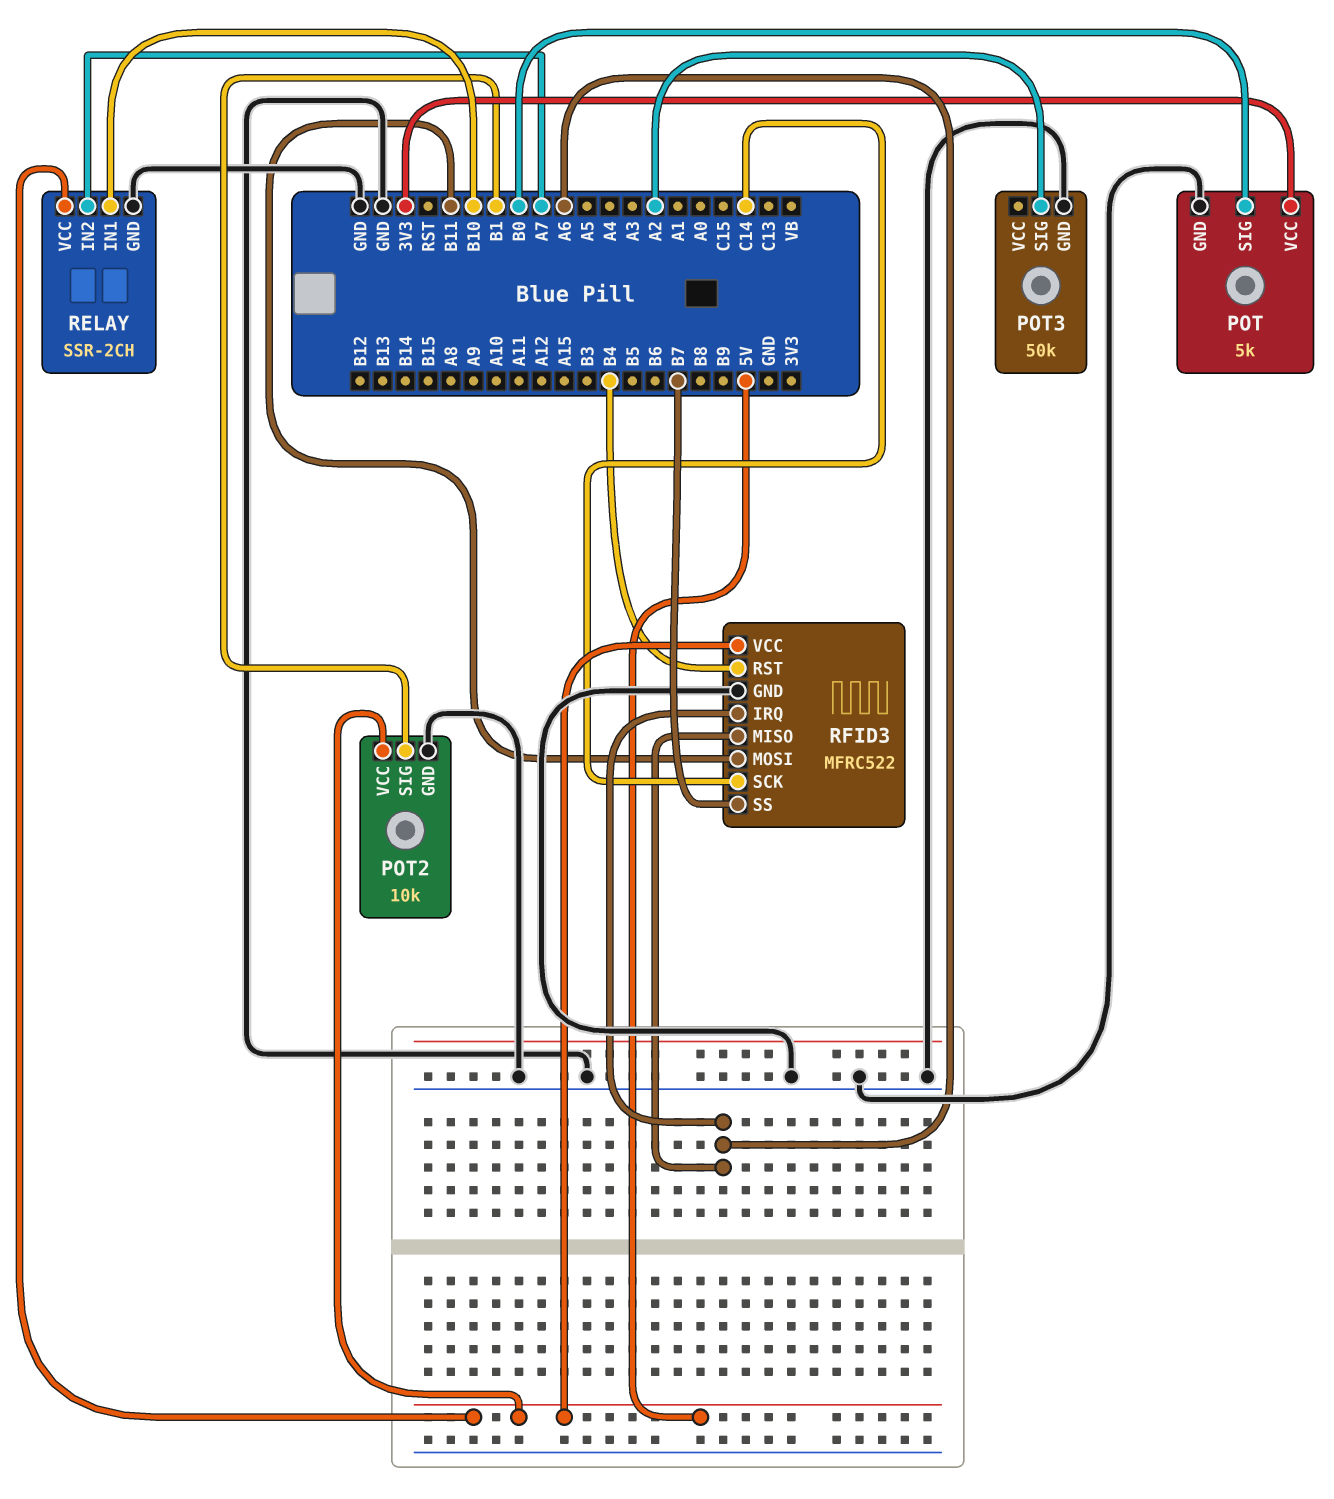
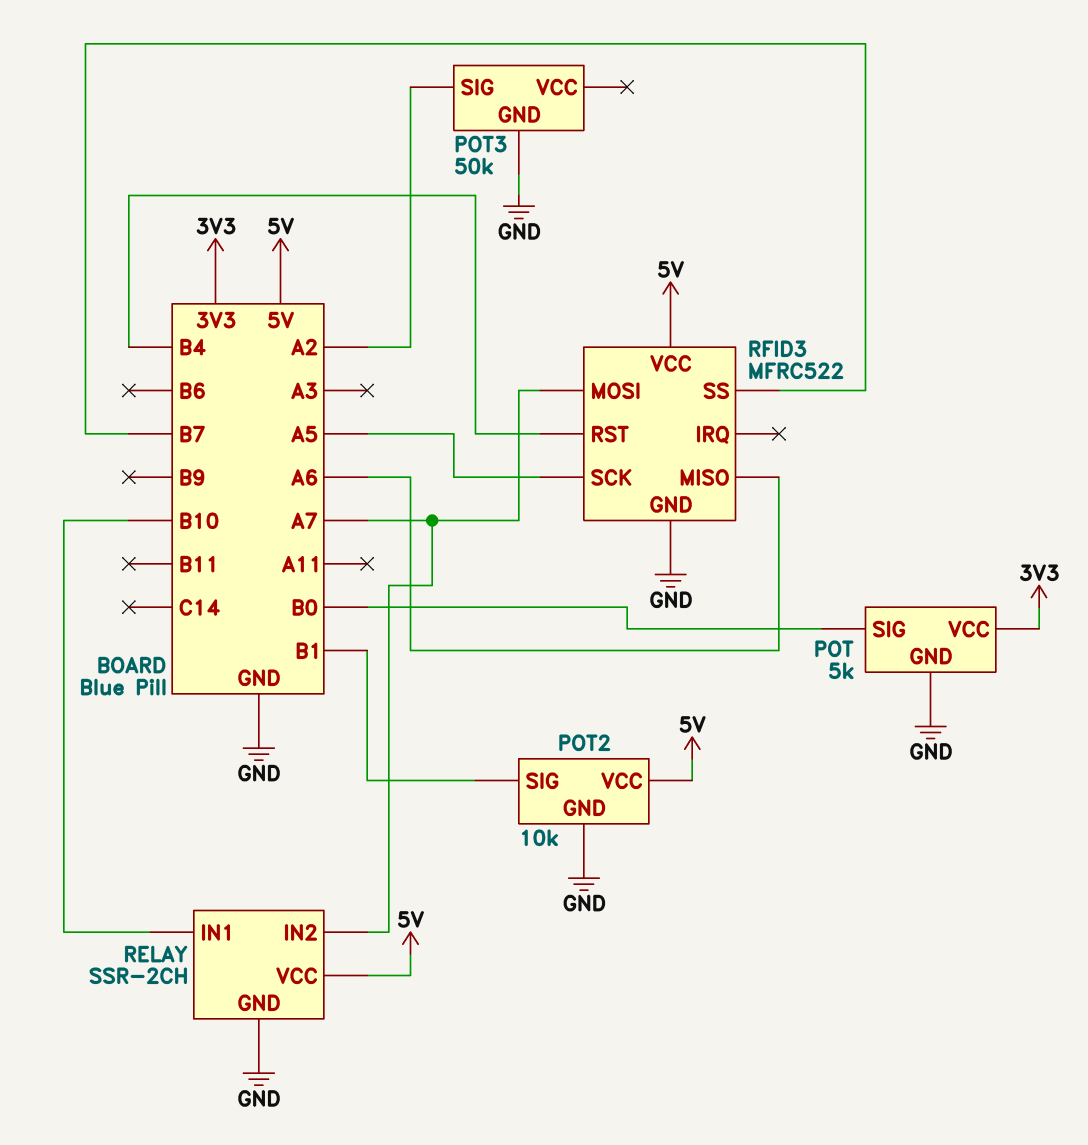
RFID3 pin IRQ: A6 -> none
RFID3 pin MOSI: B11 -> A7
RFID3 pin SCK: C14 -> A5

